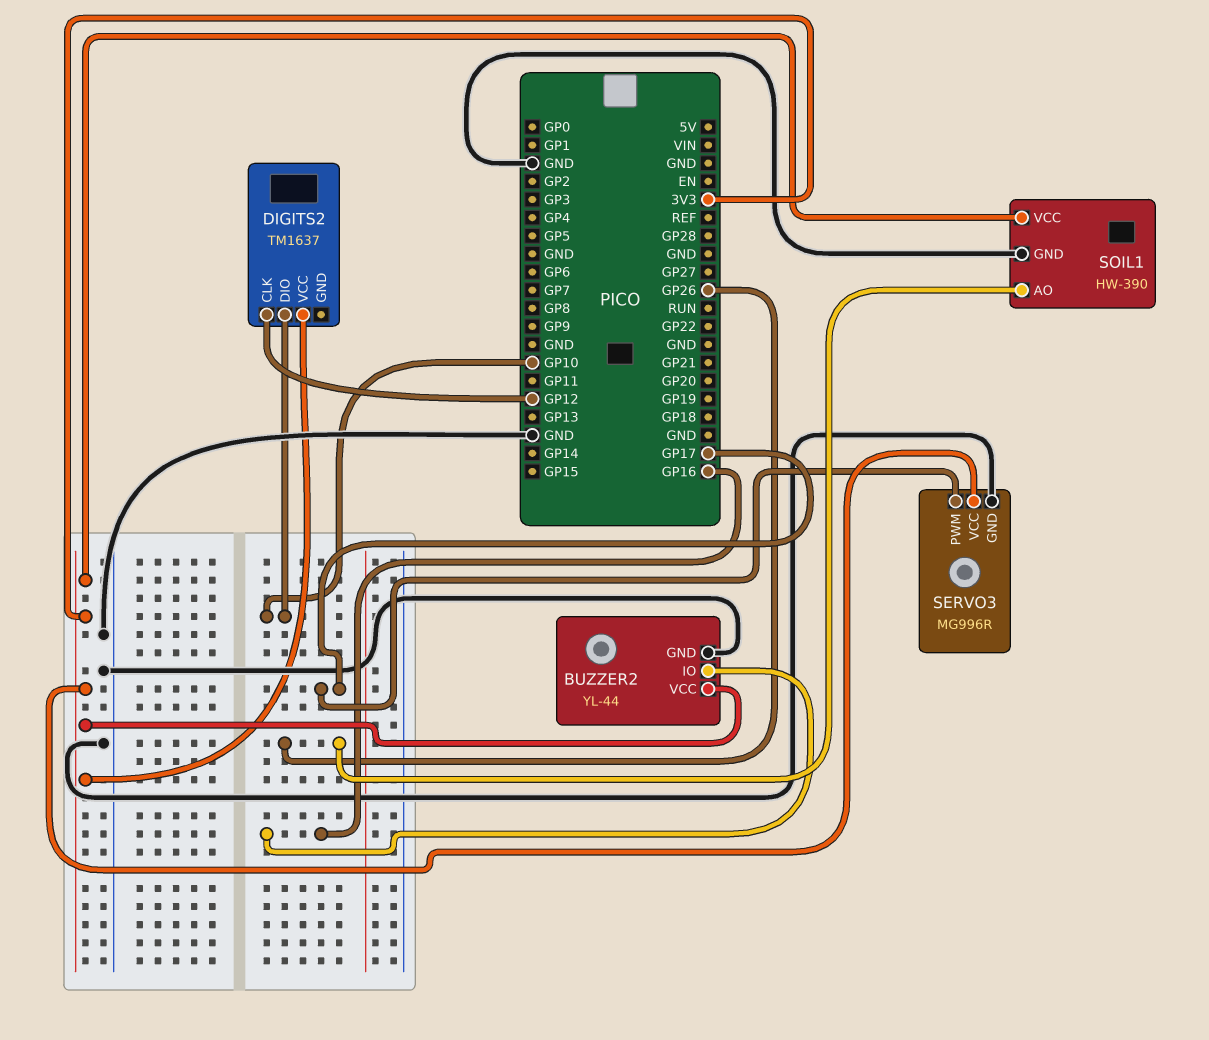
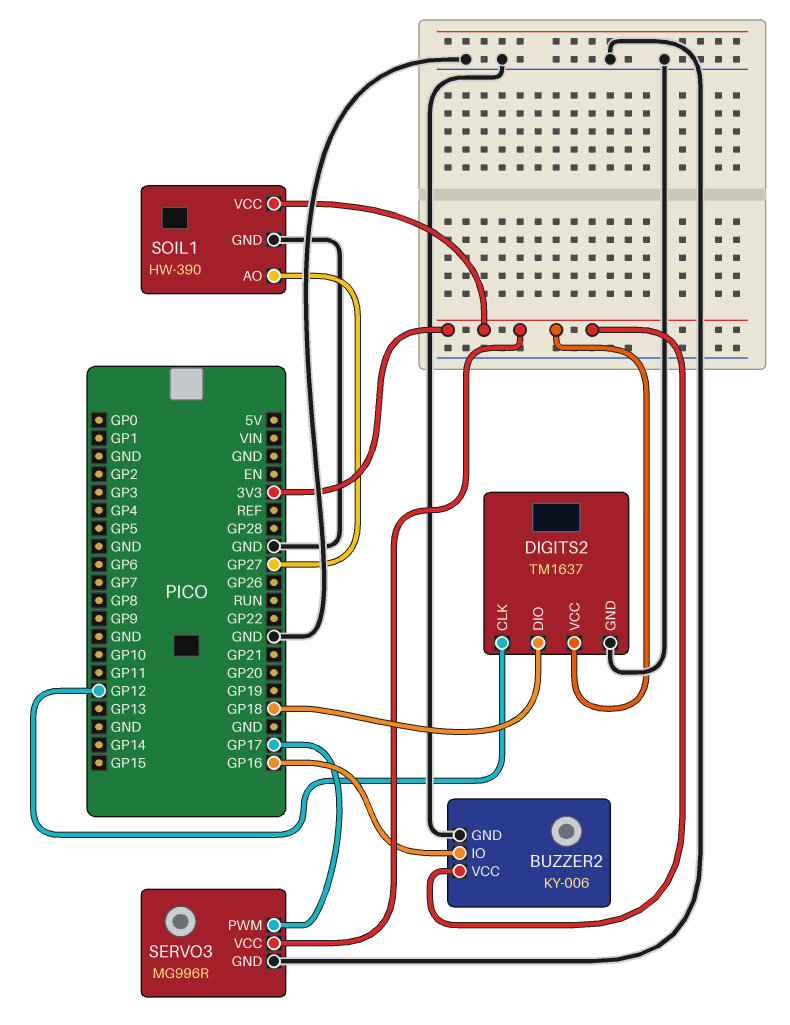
BUZZER2: YL-44 -> KY-006
DIGITS2 pin DIO: GP10 -> GP18
DIGITS2 pin GND: none -> GND
SOIL1 pin AO: GP26 -> GP27

